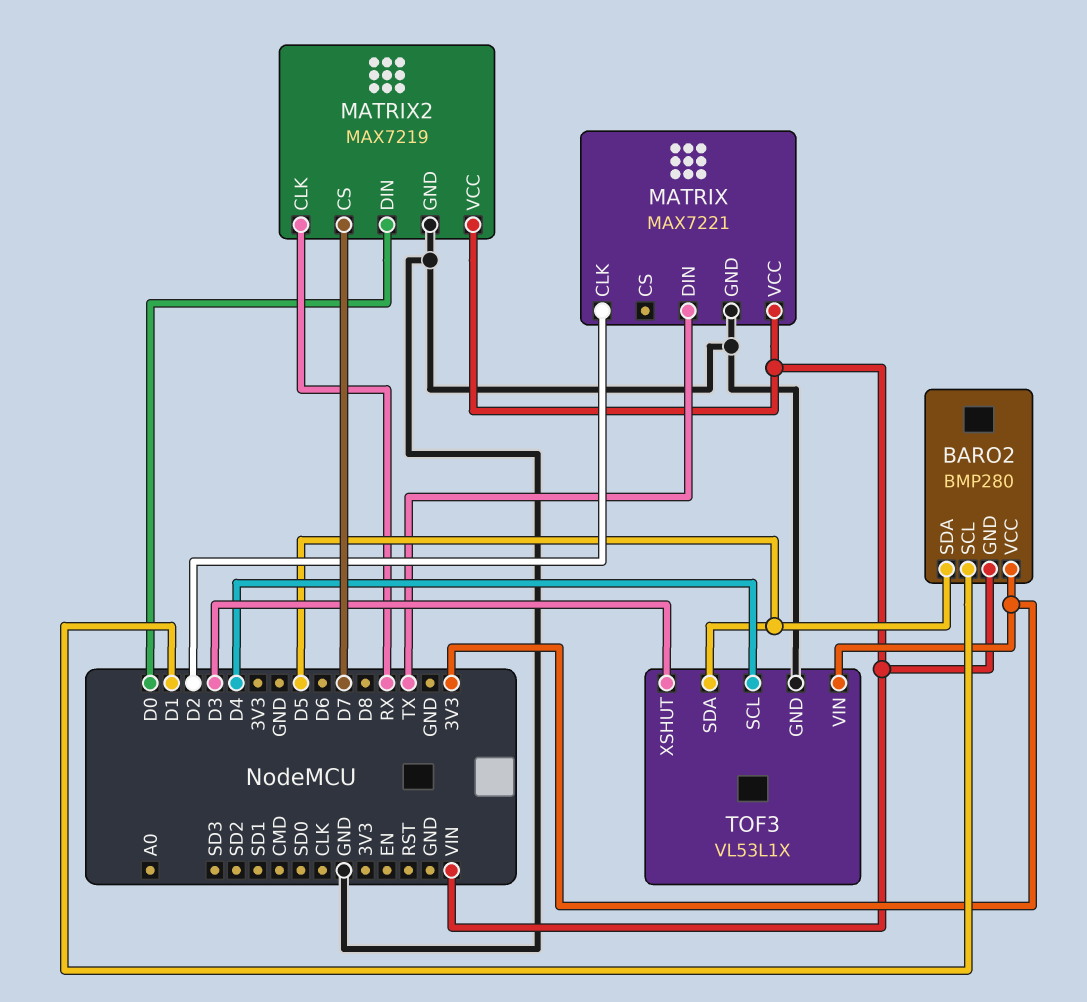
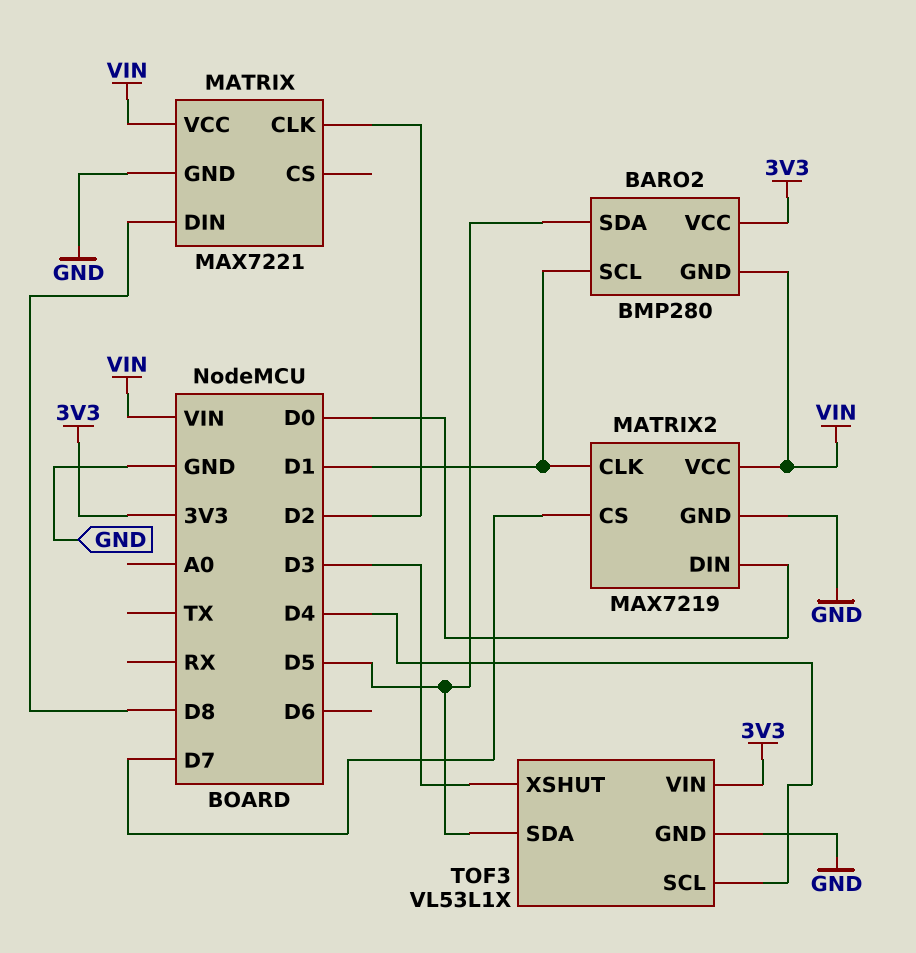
MATRIX pin DIN: TX -> D8
MATRIX2 pin CLK: RX -> D1

